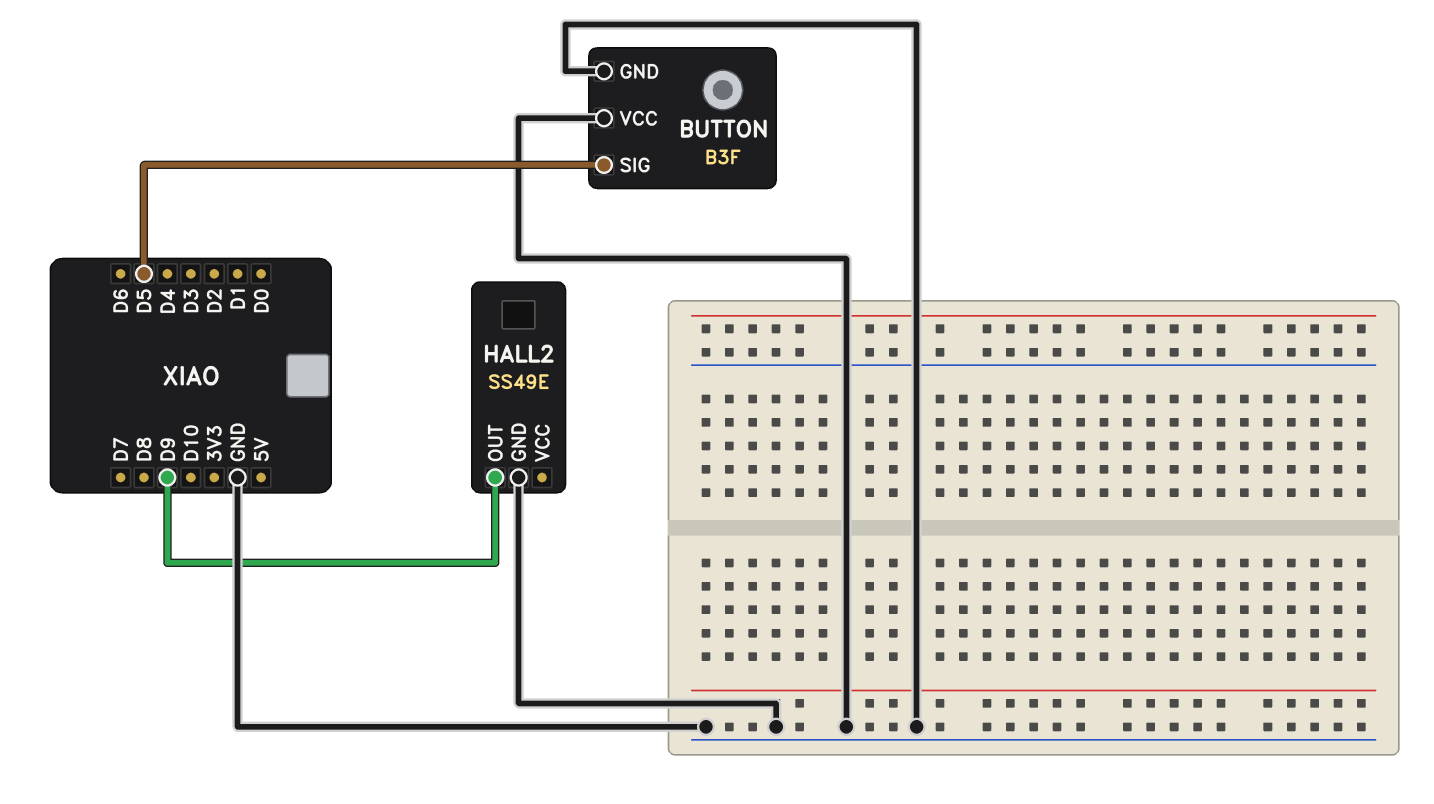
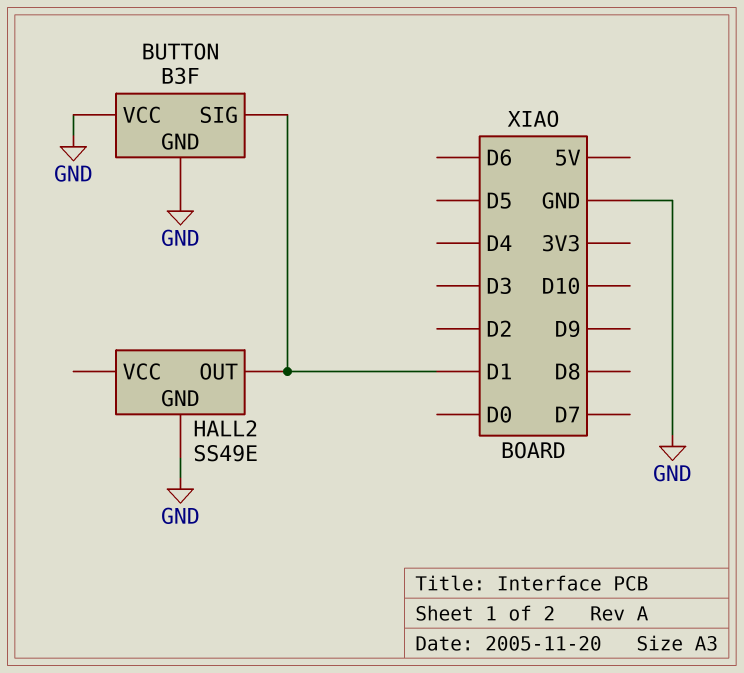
BUTTON pin SIG: D5 -> D1
HALL2 pin OUT: D9 -> D1

